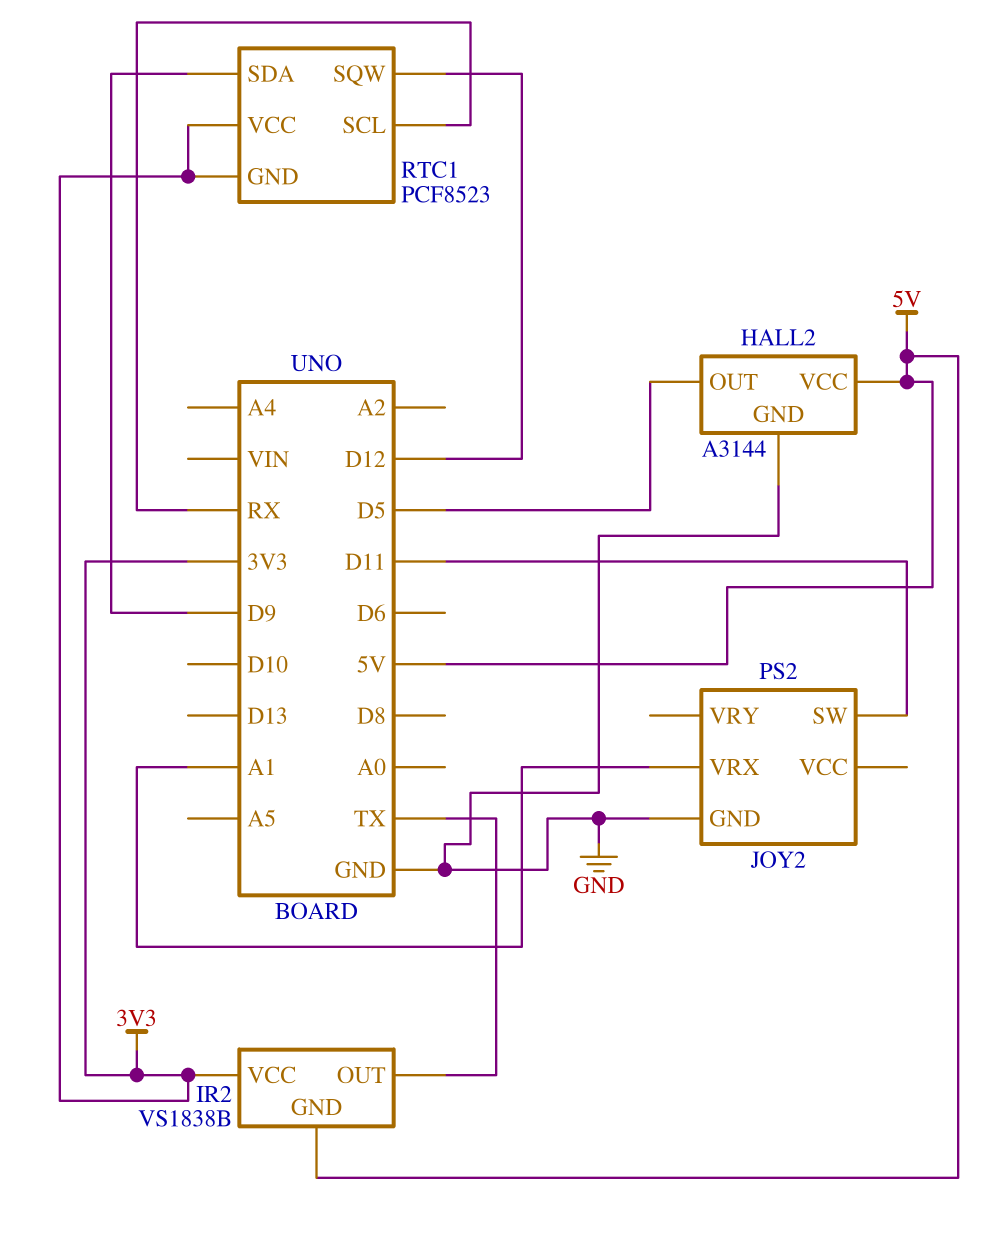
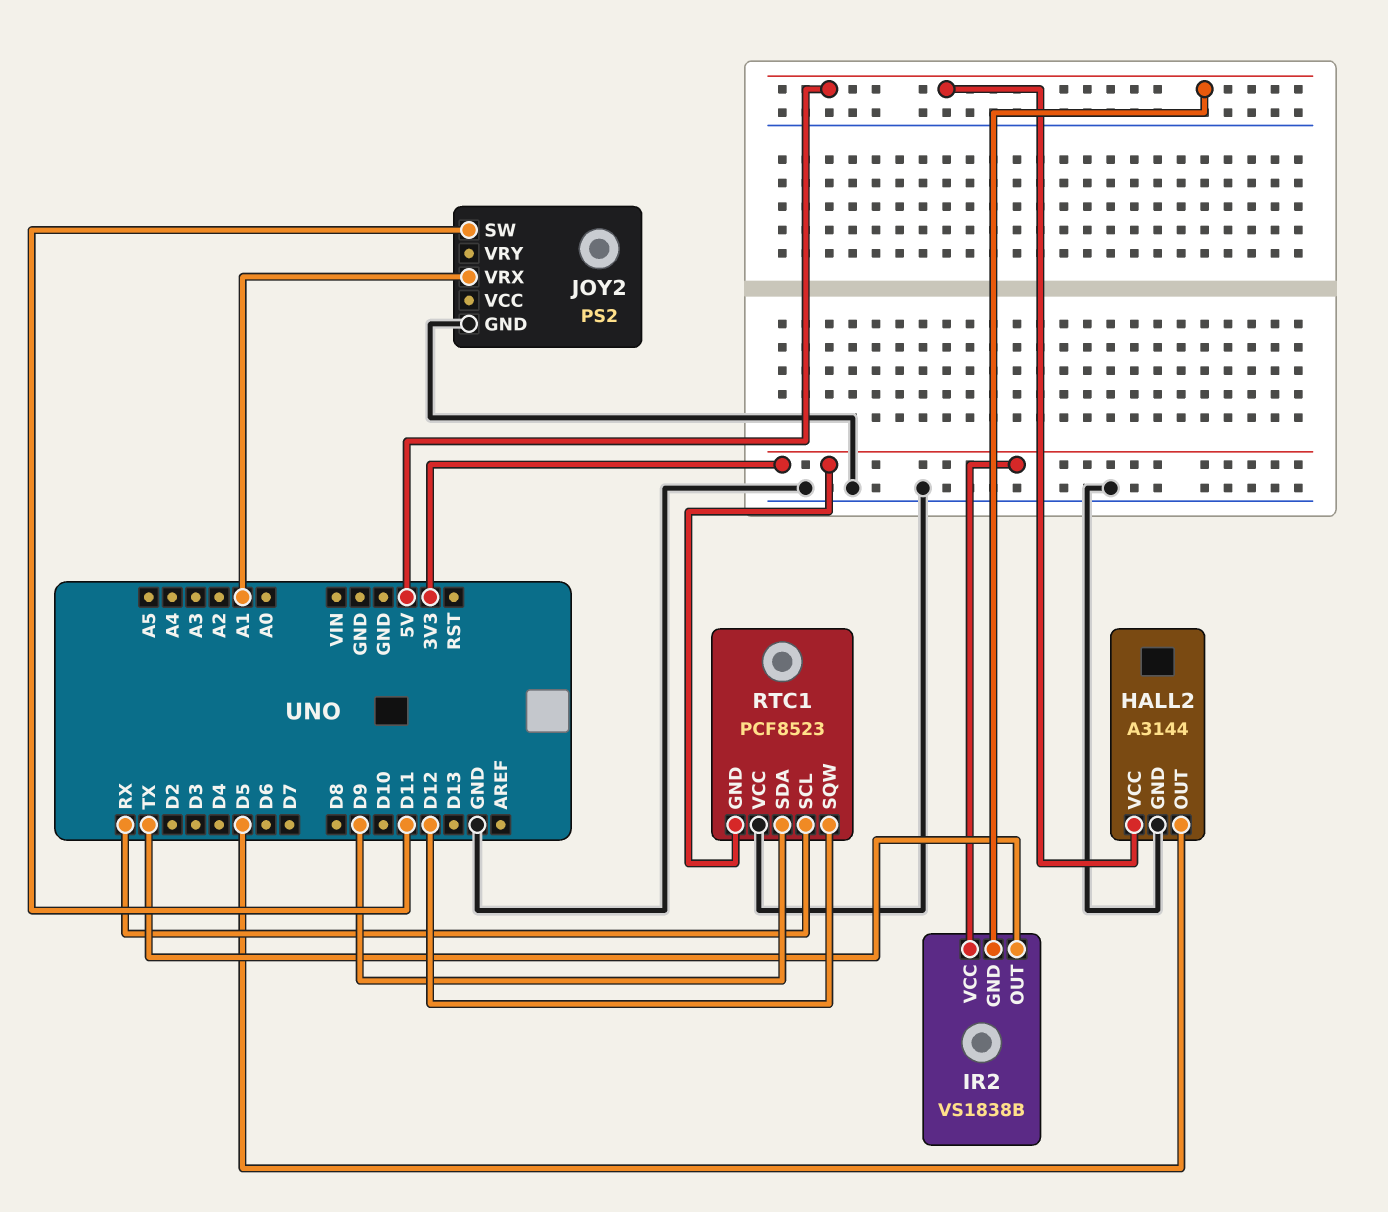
RTC1 pin VCC: 3V3 -> GND

